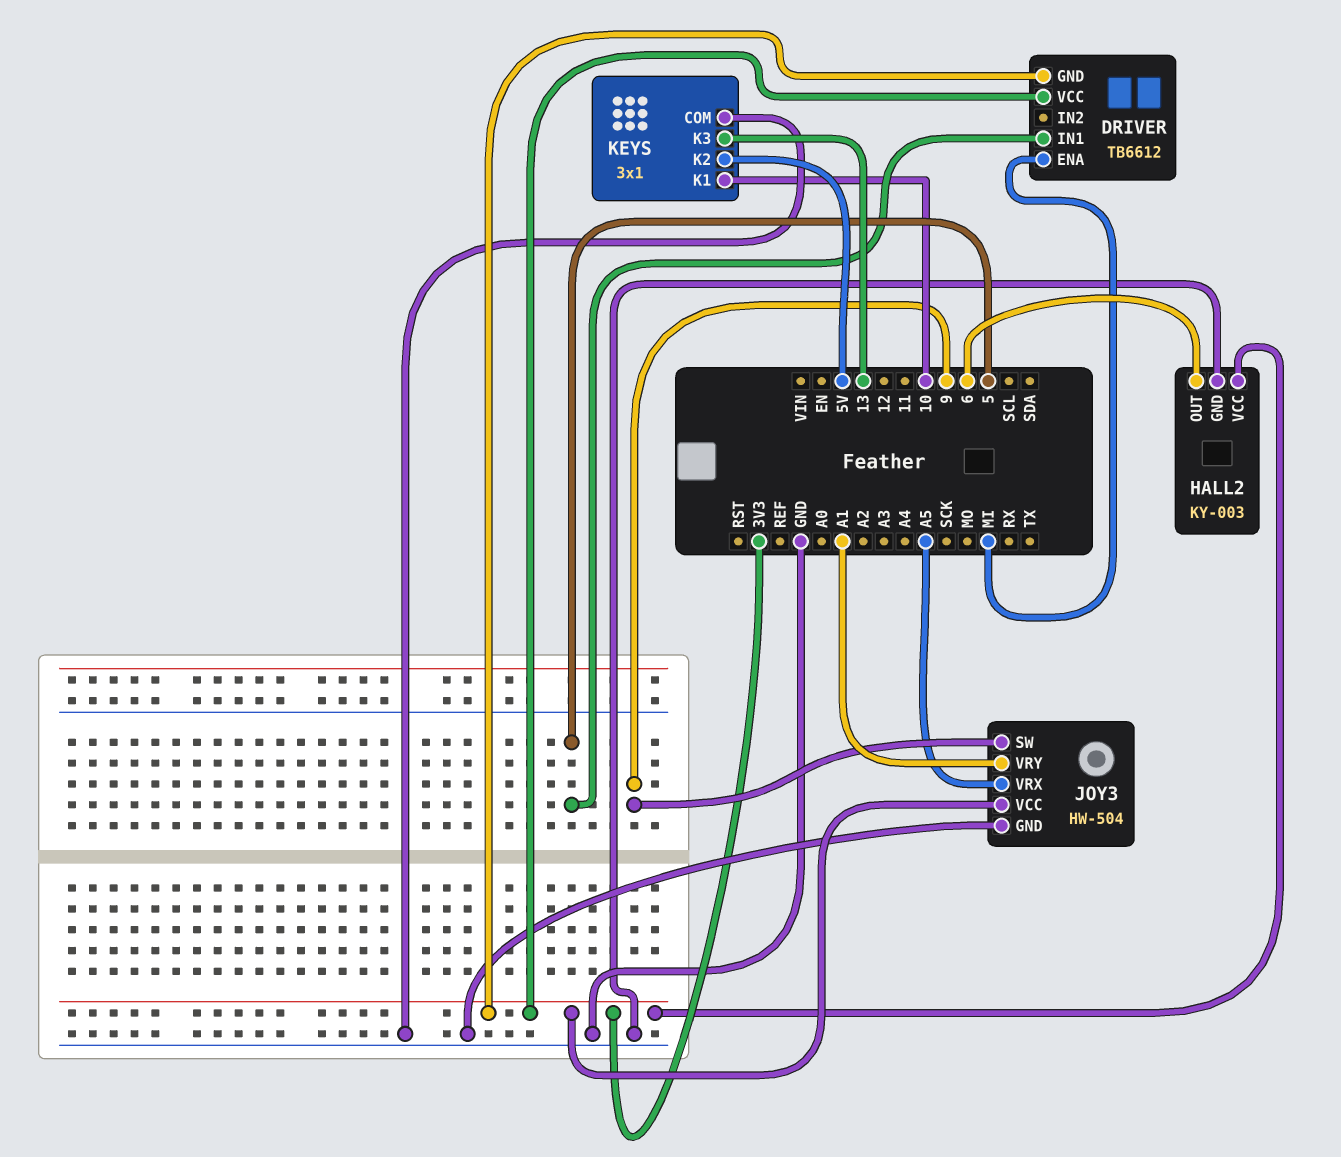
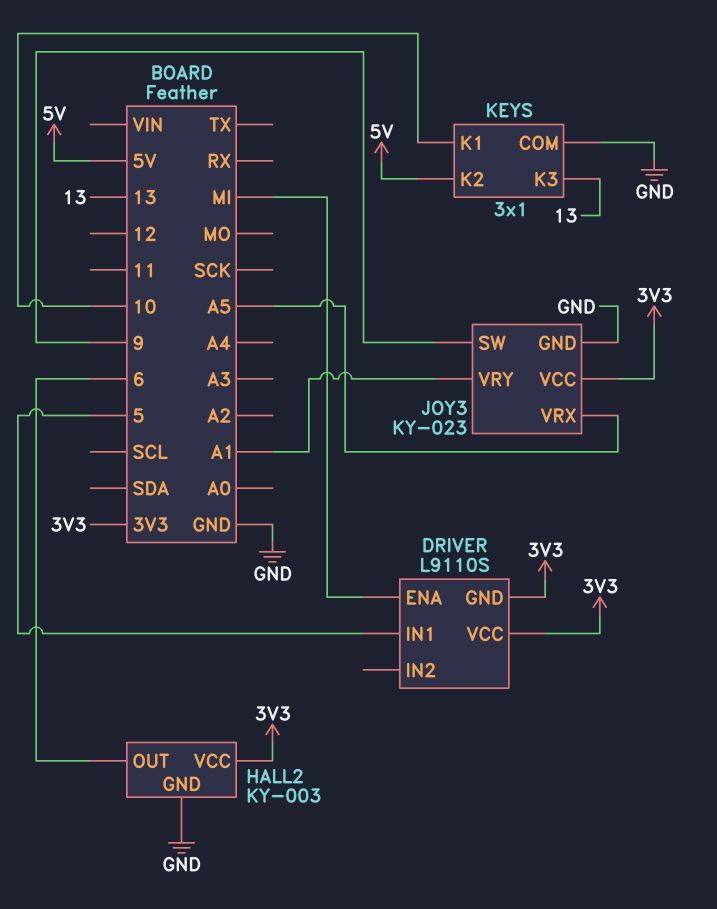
DRIVER: TB6612 -> L9110S
JOY3: HW-504 -> KY-023

